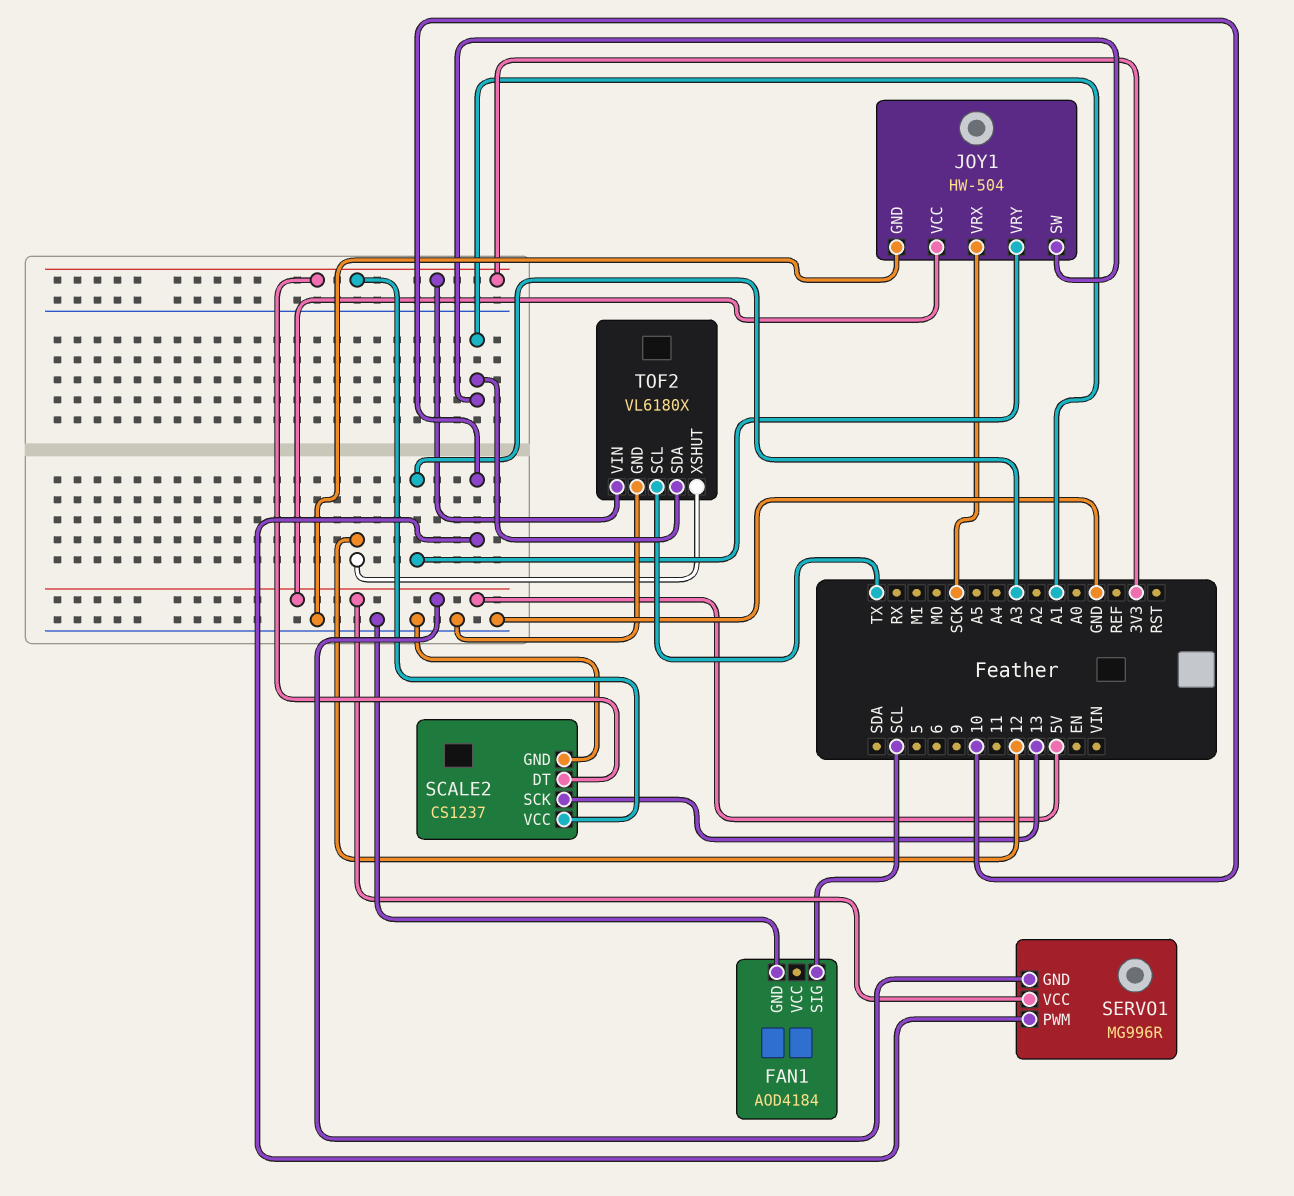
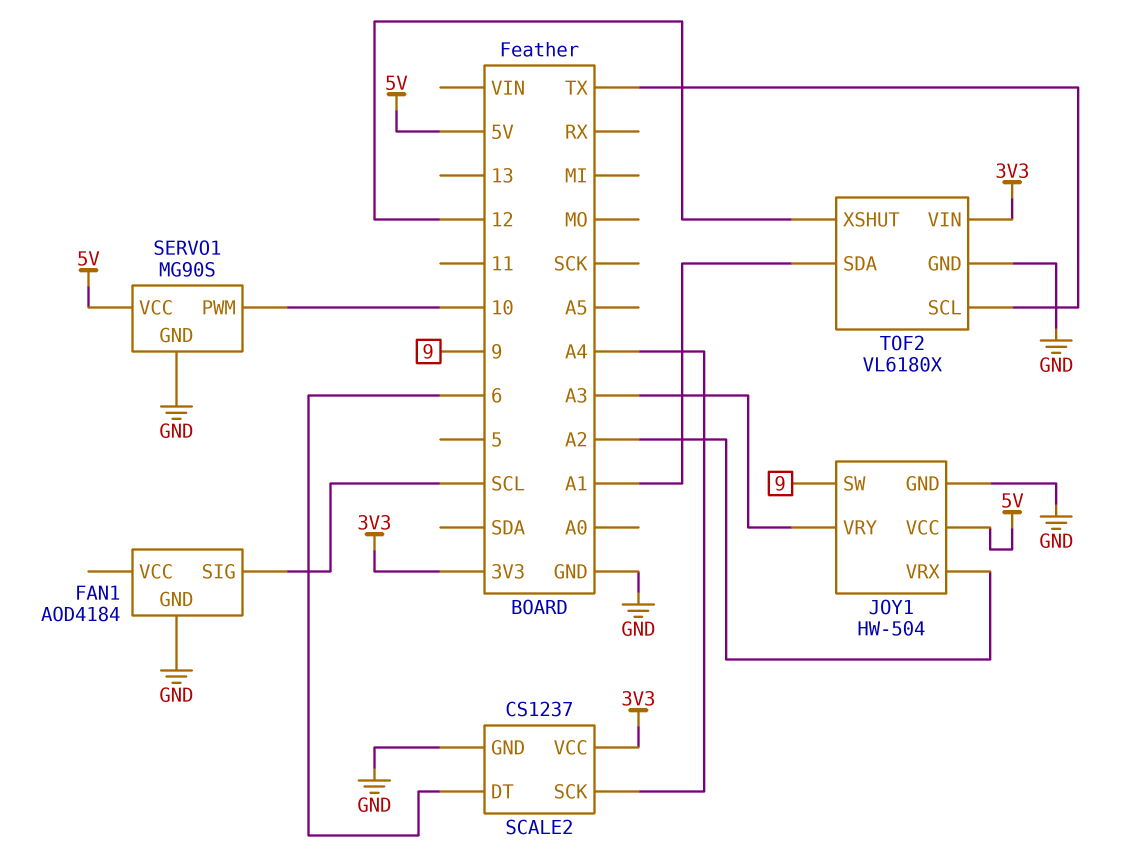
JOY1 pin SW: A1 -> 9
JOY1 pin VRX: SCK -> A2
SCALE2 pin DT: 3V3 -> 6
SCALE2 pin SCK: 13 -> A4
SERVO1: MG996R -> MG90S
SERVO1 pin GND: 5V -> GND

